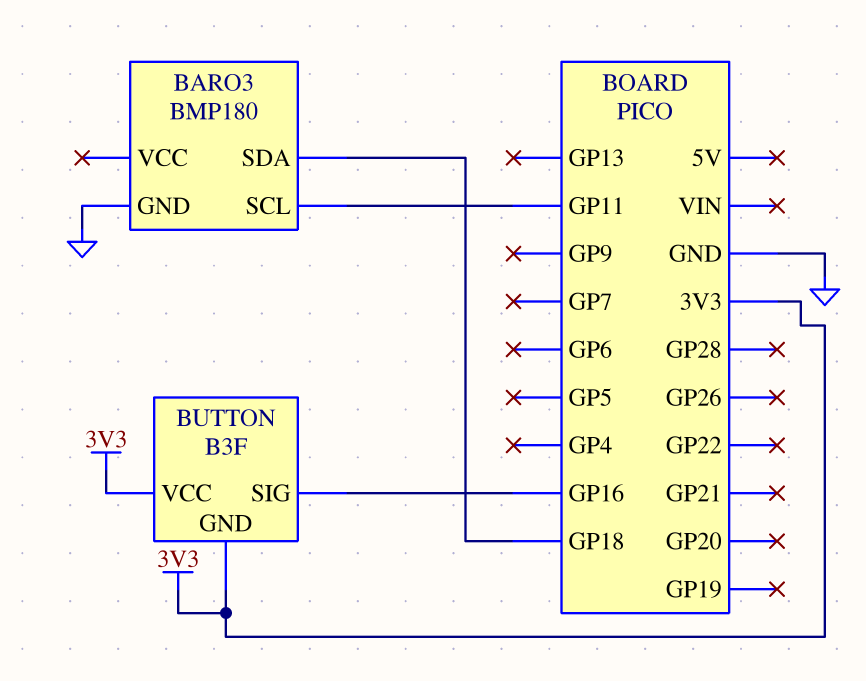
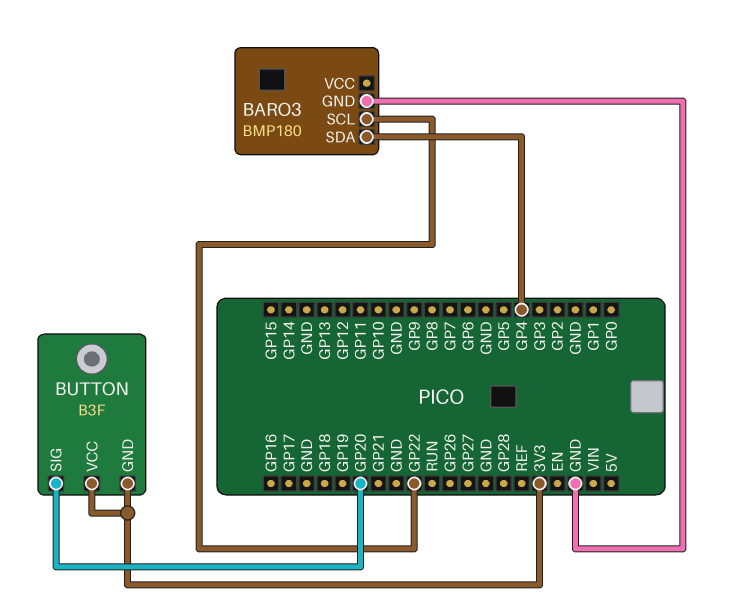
BARO3 pin SCL: GP11 -> GP22
BARO3 pin SDA: GP18 -> GP4
BUTTON pin SIG: GP16 -> GP20

